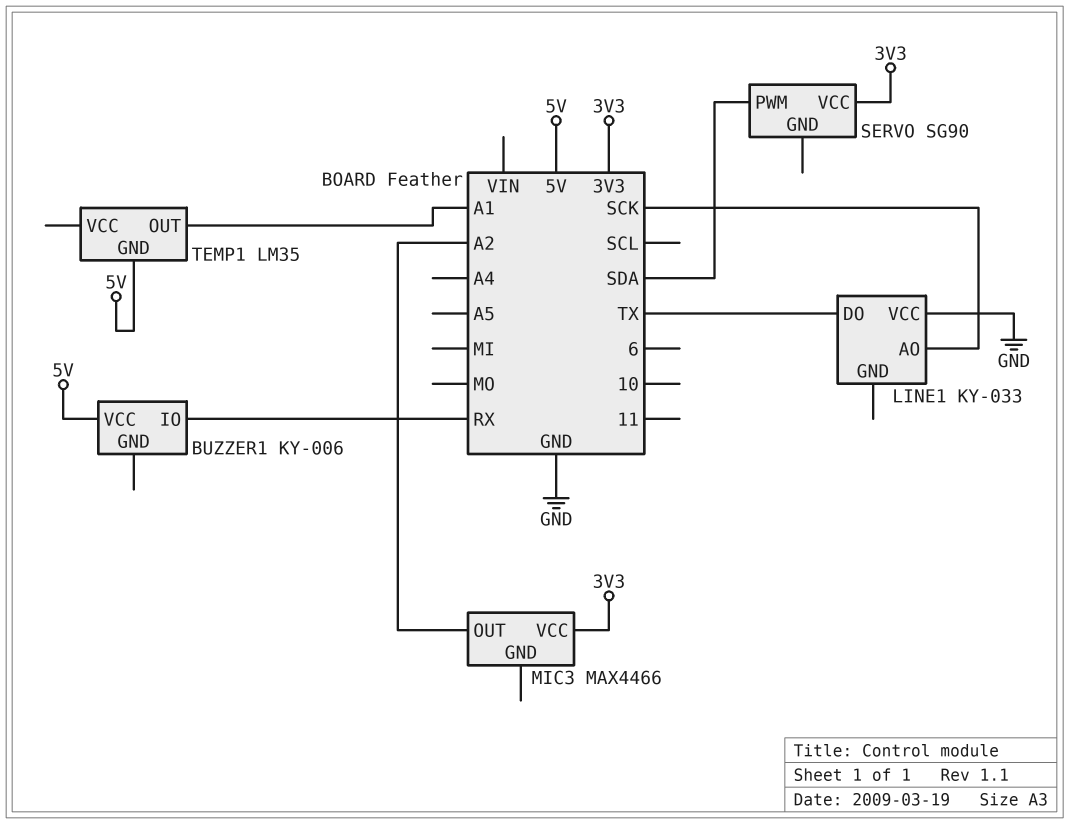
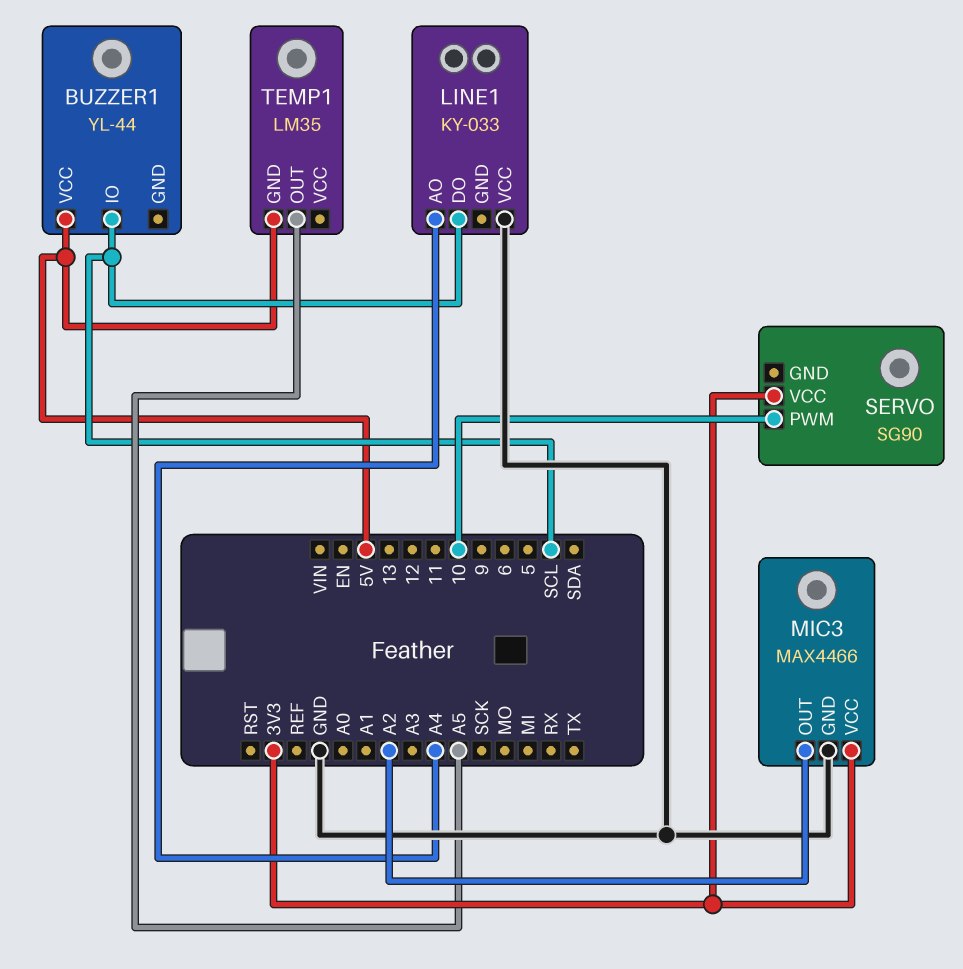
BUZZER1: KY-006 -> YL-44
BUZZER1 pin IO: RX -> SCL
LINE1 pin AO: SCK -> A4
LINE1 pin DO: TX -> SCL
MIC3 pin GND: none -> GND
SERVO pin PWM: SDA -> 10
TEMP1 pin OUT: A1 -> A5

